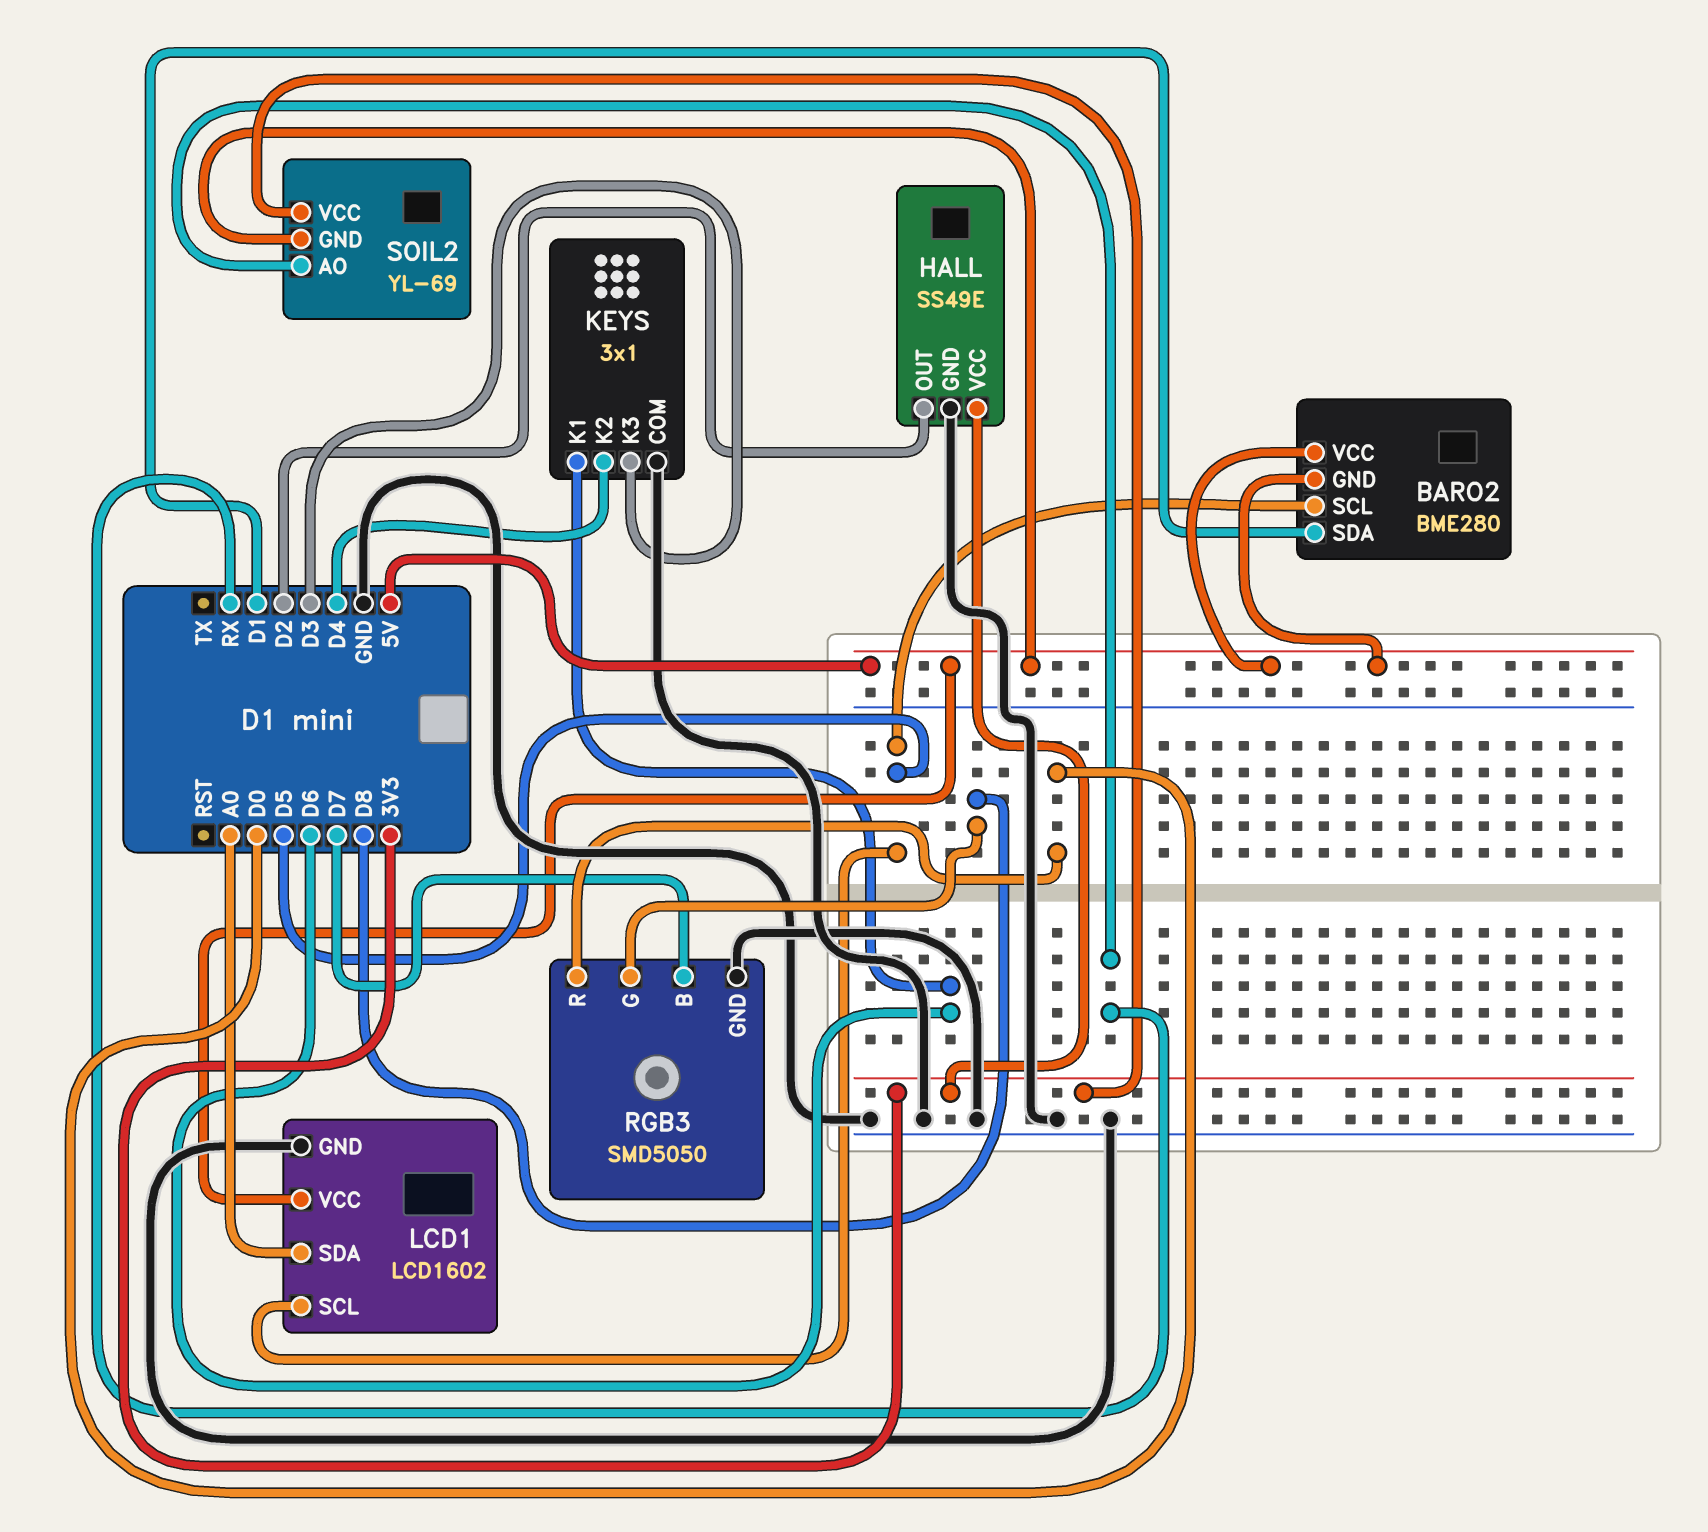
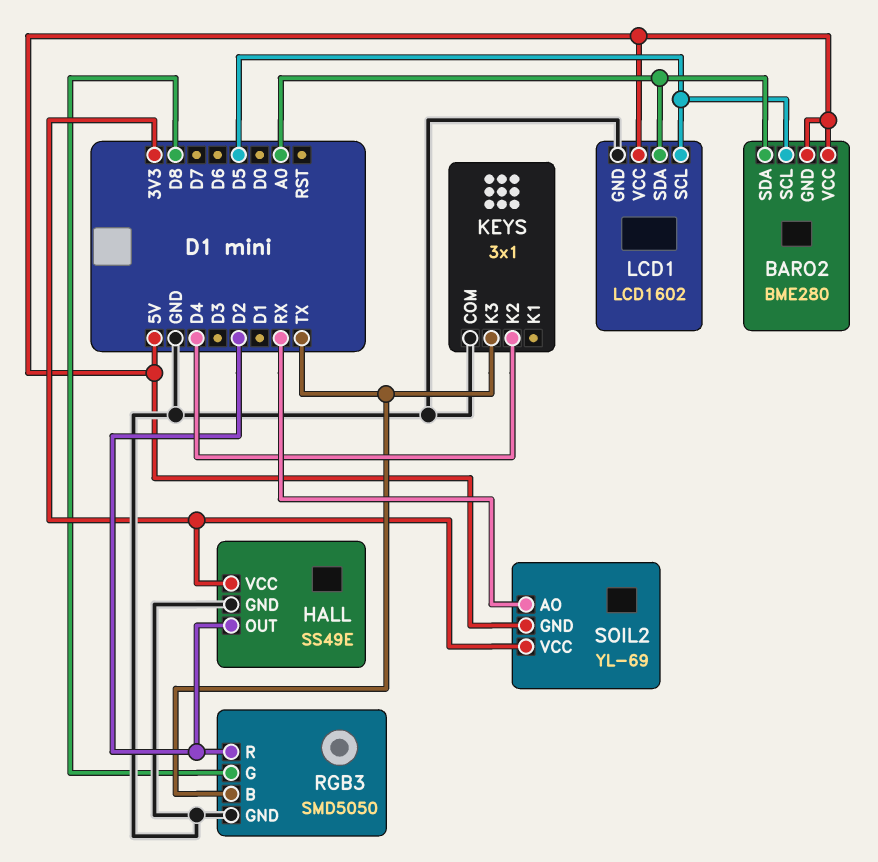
BARO2 pin SDA: D1 -> A0
KEYS pin K1: D6 -> none
KEYS pin K3: D3 -> TX
RGB3 pin B: D7 -> TX
RGB3 pin R: D0 -> D2

